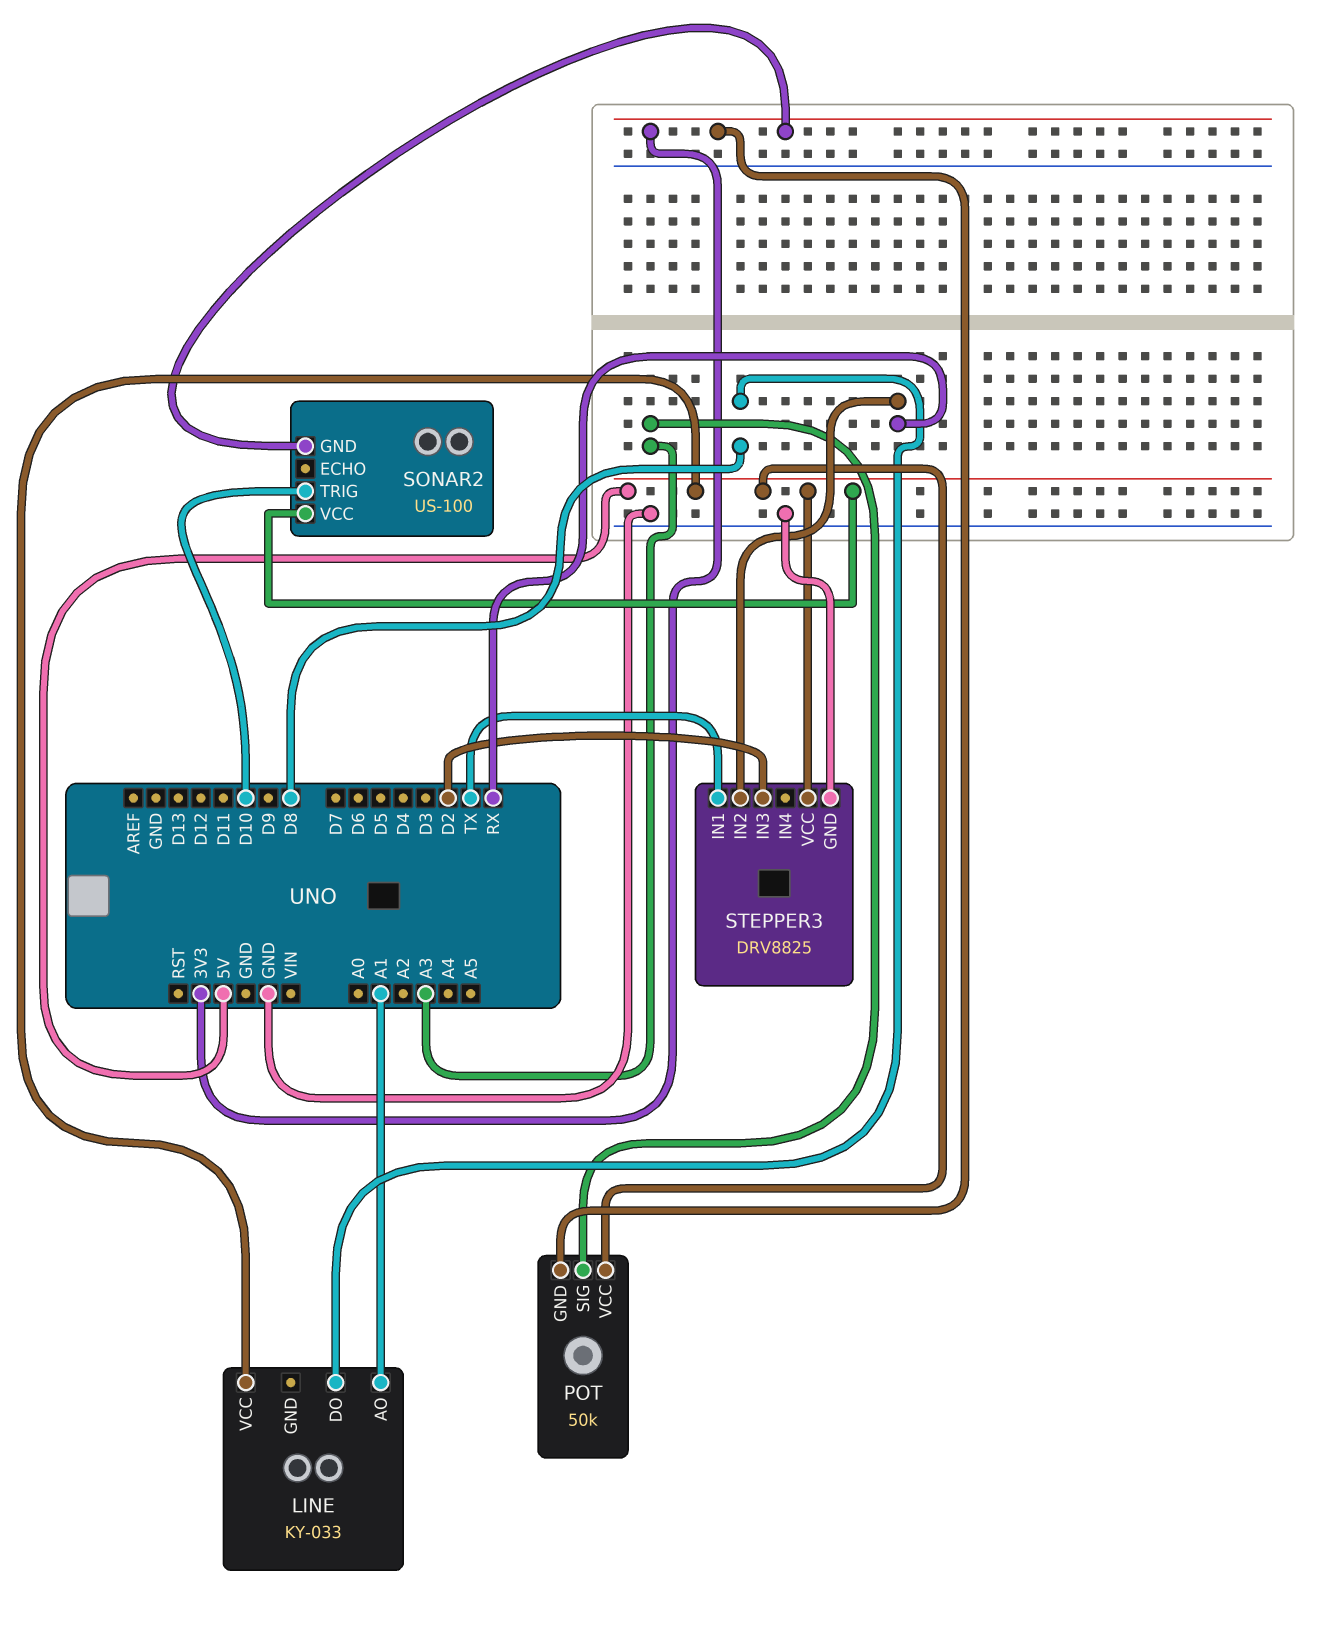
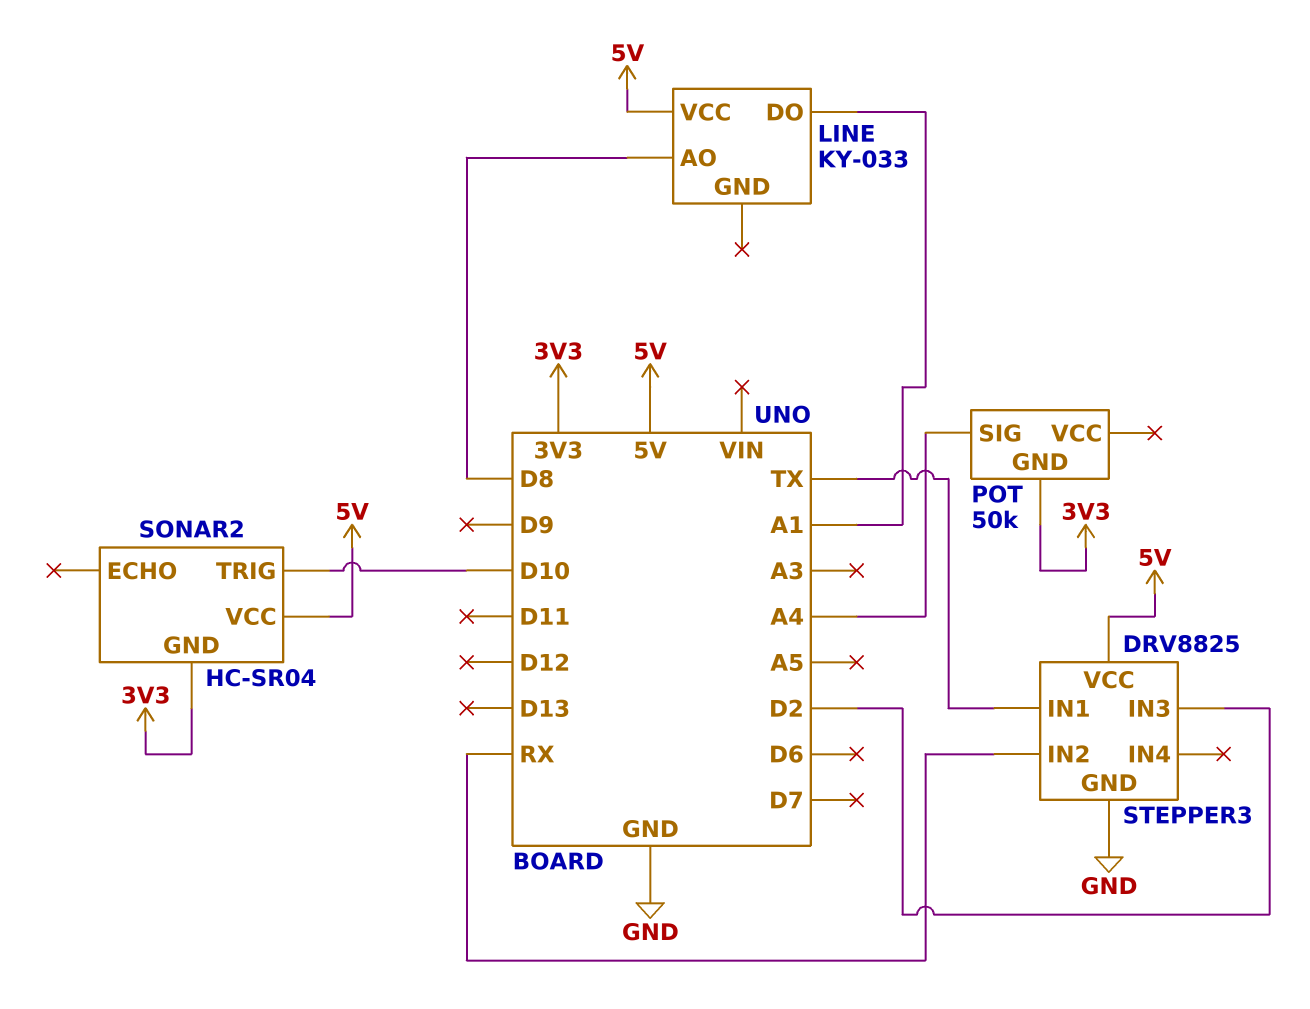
LINE pin AO: A1 -> D8
LINE pin DO: D8 -> A1
POT pin SIG: A3 -> A4
POT pin VCC: 5V -> none
SONAR2: US-100 -> HC-SR04

